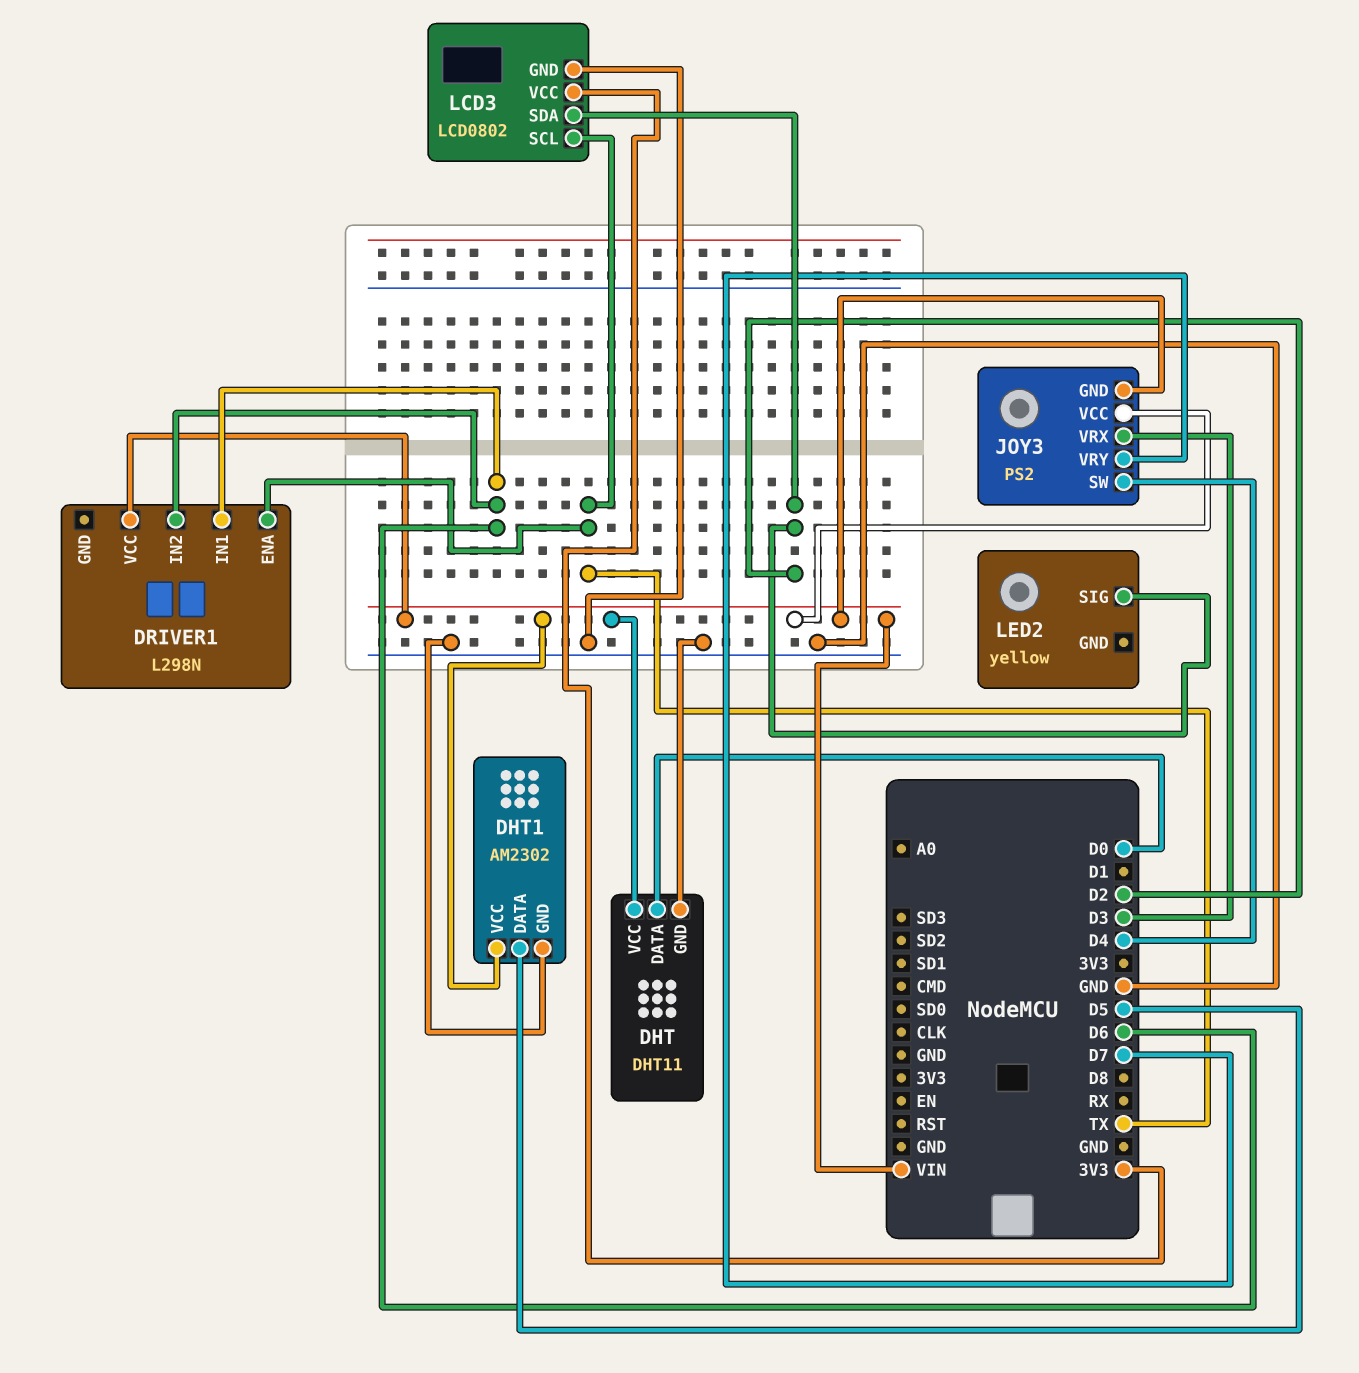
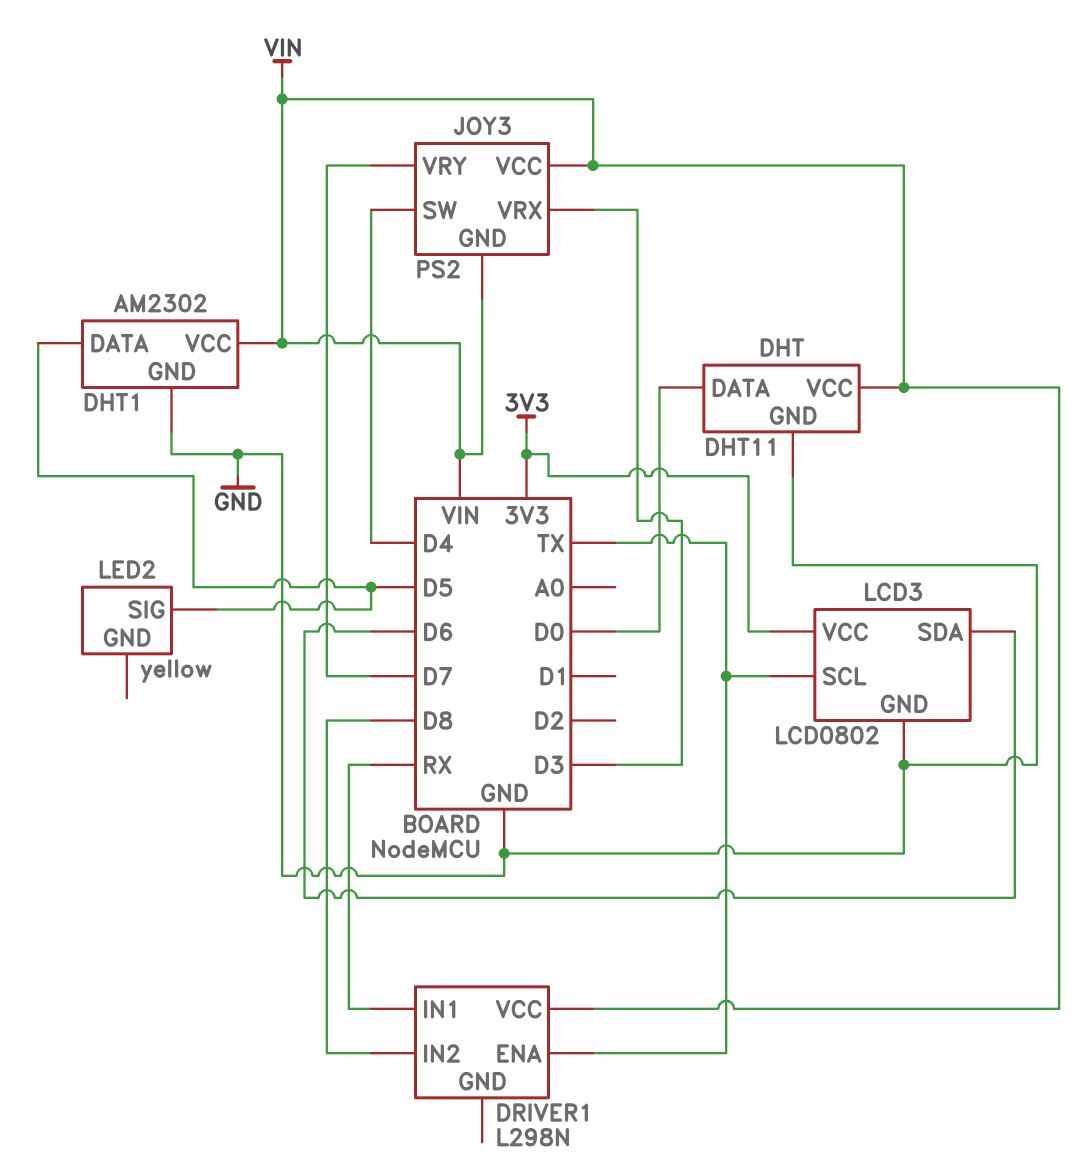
DRIVER1 pin IN1: D6 -> RX
DRIVER1 pin IN2: D6 -> D8
LCD3 pin SDA: D2 -> D6
LED2 pin SIG: D2 -> D5

